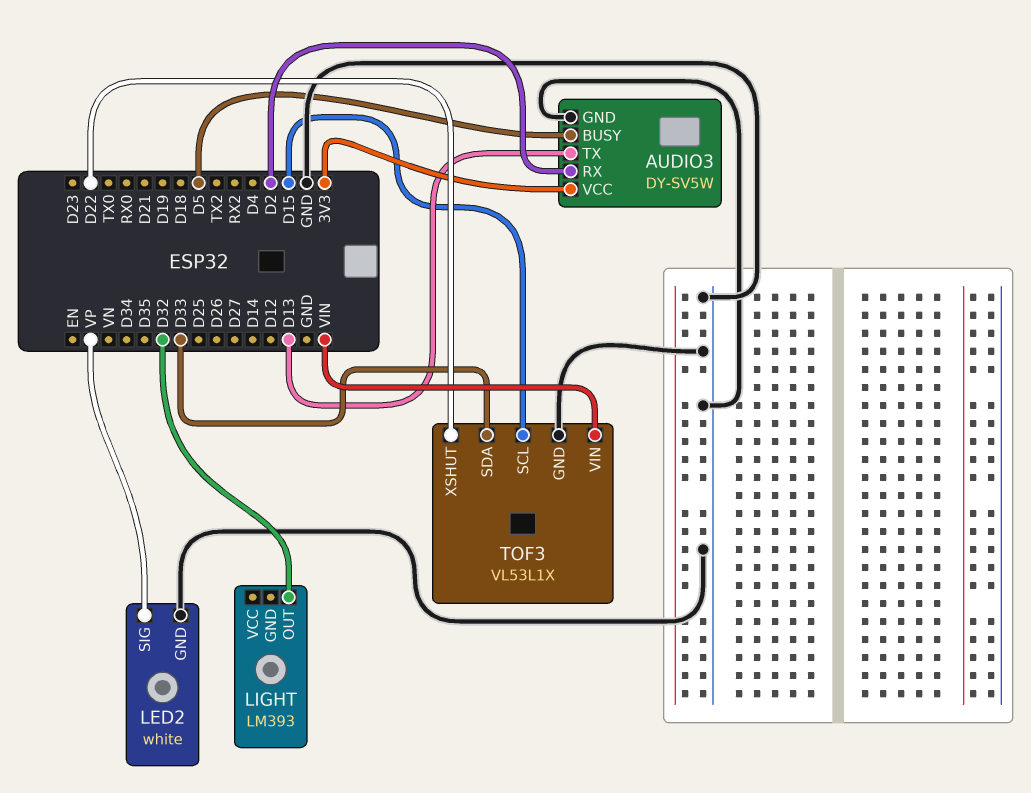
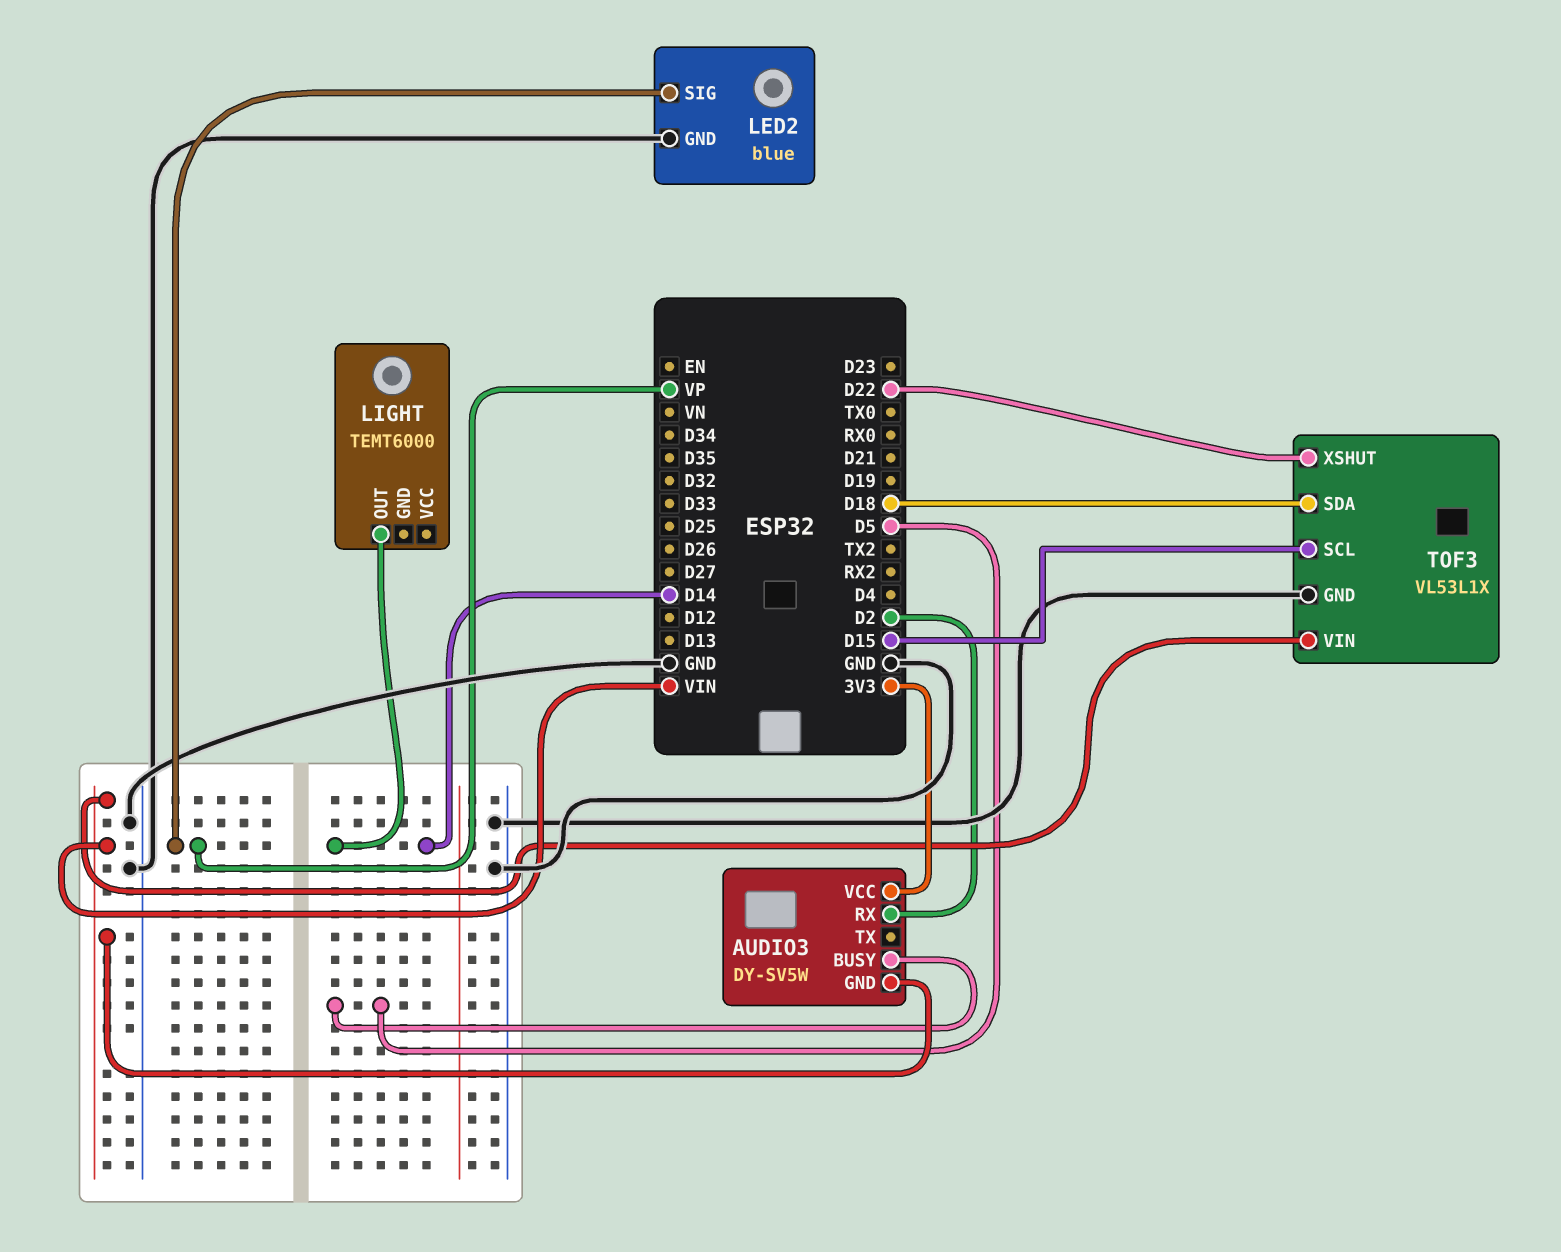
AUDIO3 pin GND: GND -> VIN
AUDIO3 pin TX: D13 -> none
LED2: white -> blue
LIGHT: LM393 -> TEMT6000
LIGHT pin OUT: D32 -> D14
TOF3 pin SDA: D33 -> D18

